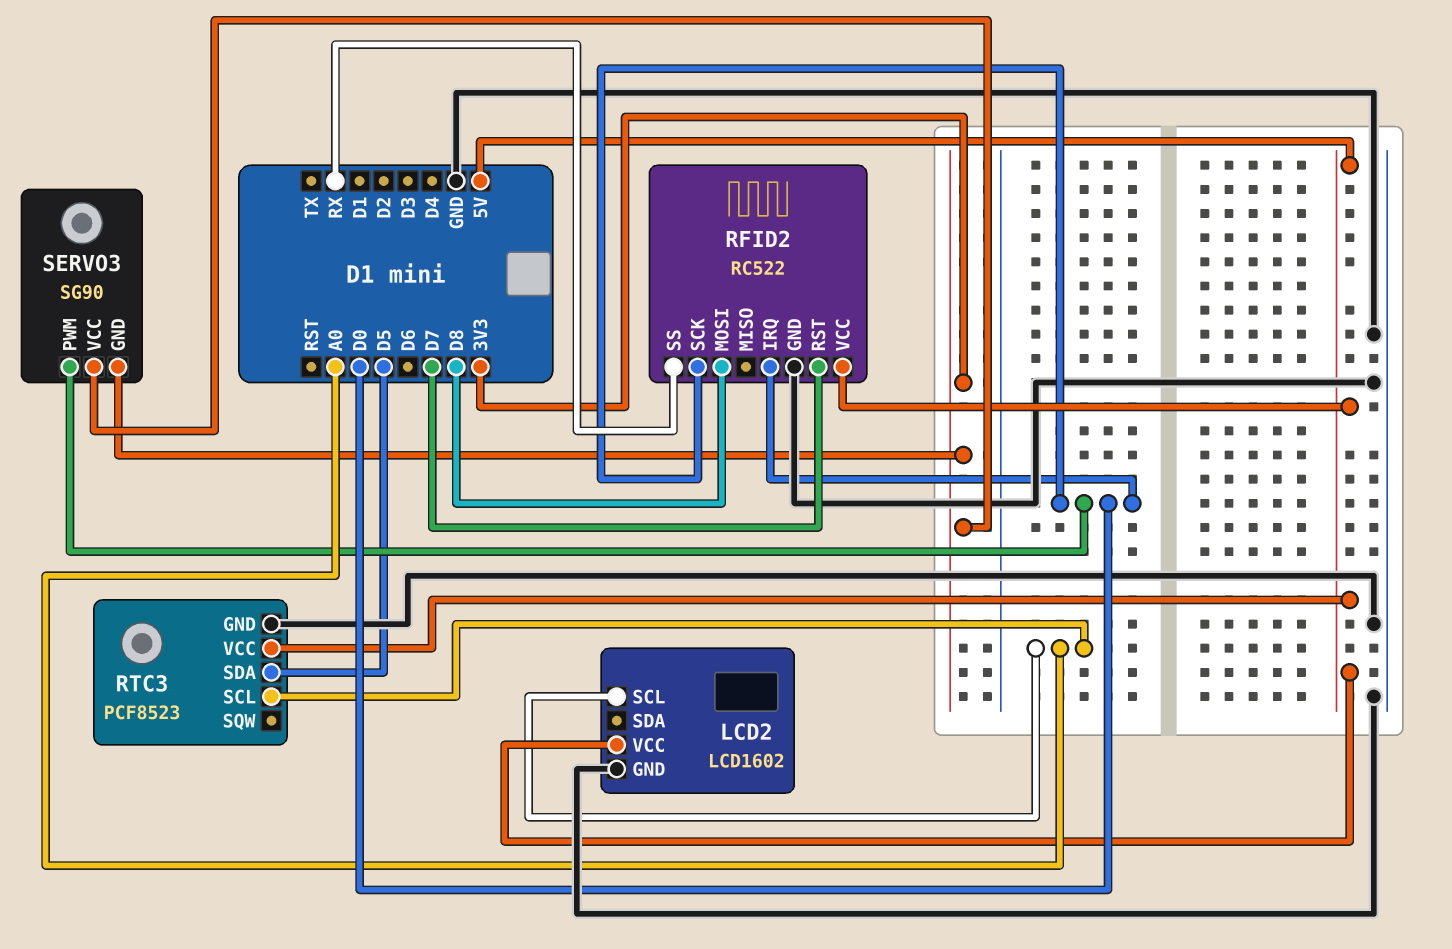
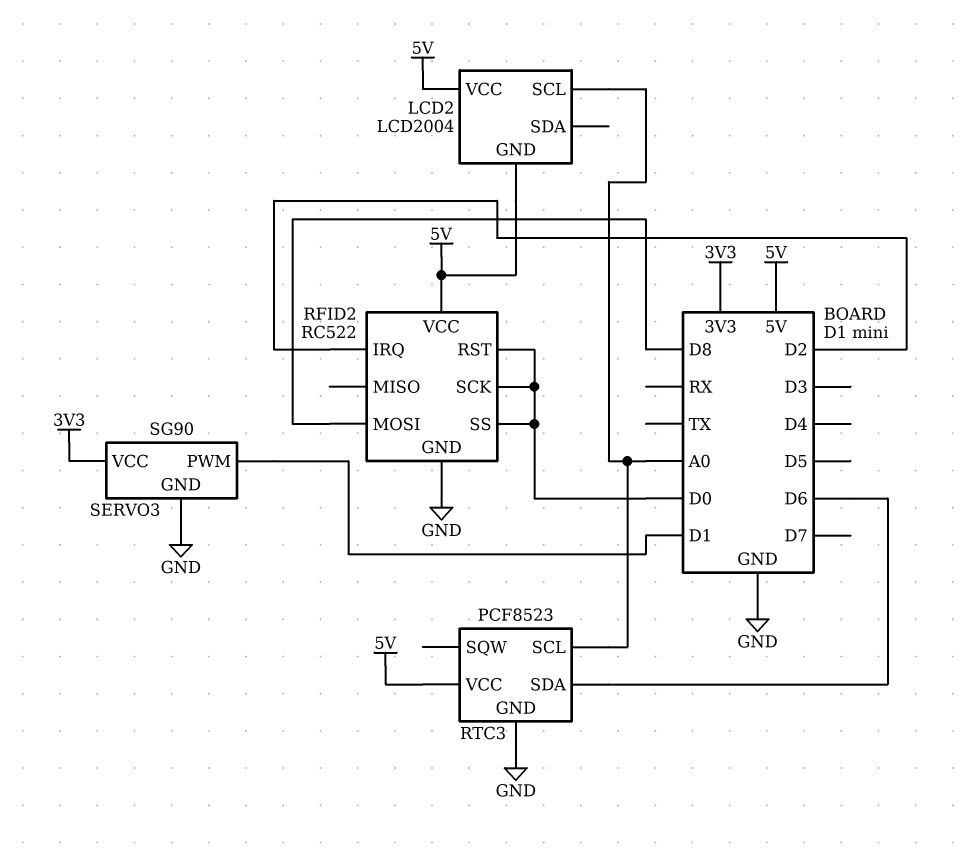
LCD2: LCD1602 -> LCD2004
LCD2 pin GND: GND -> 5V
RFID2 pin IRQ: D0 -> D2
RFID2 pin RST: D7 -> D0
RFID2 pin SS: RX -> D0
RTC3 pin SDA: D5 -> D6
SERVO3 pin GND: 3V3 -> GND
SERVO3 pin PWM: D0 -> D1

